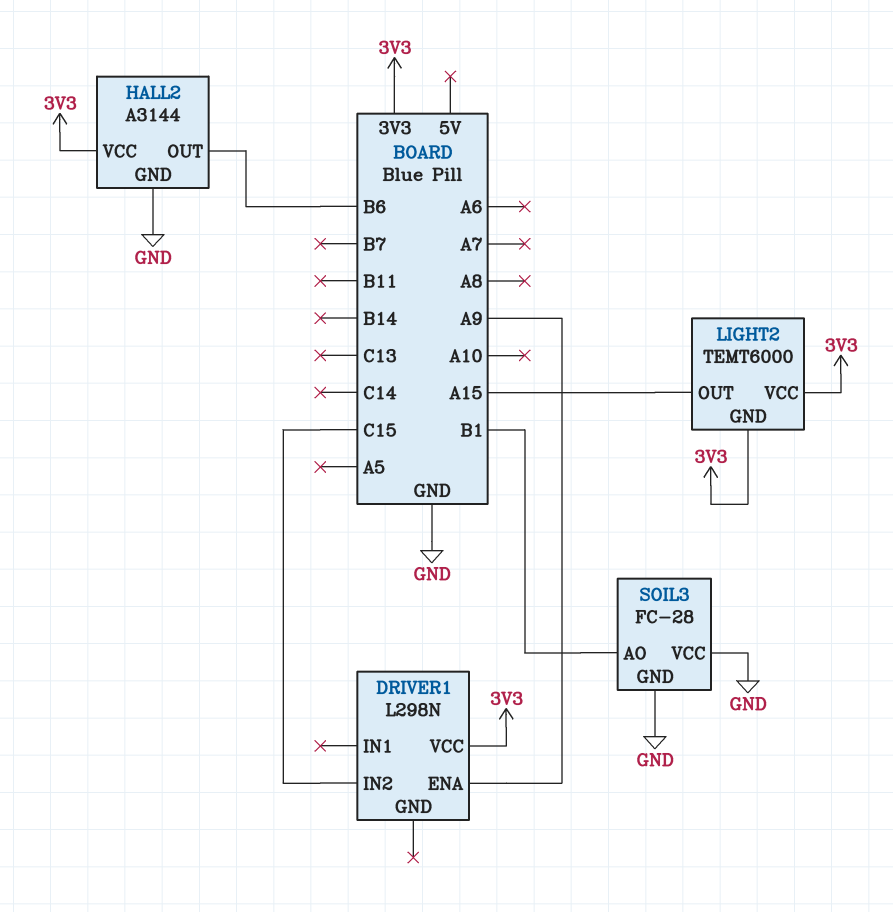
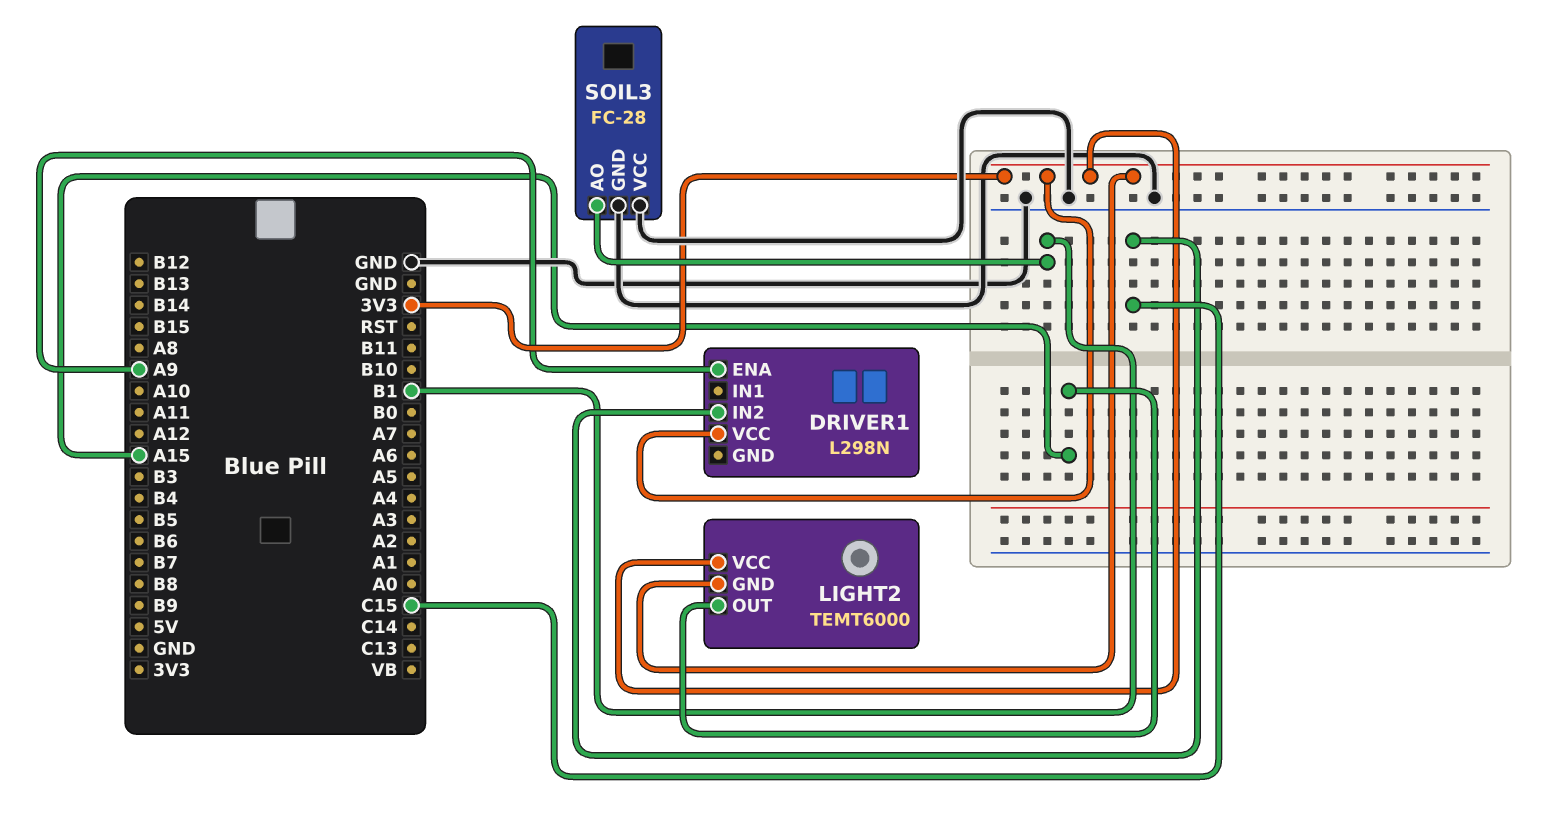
HALL2: A3144 -> none
HALL2 pin GND: GND -> none
HALL2 pin OUT: B6 -> none
HALL2 pin VCC: 3V3 -> none

